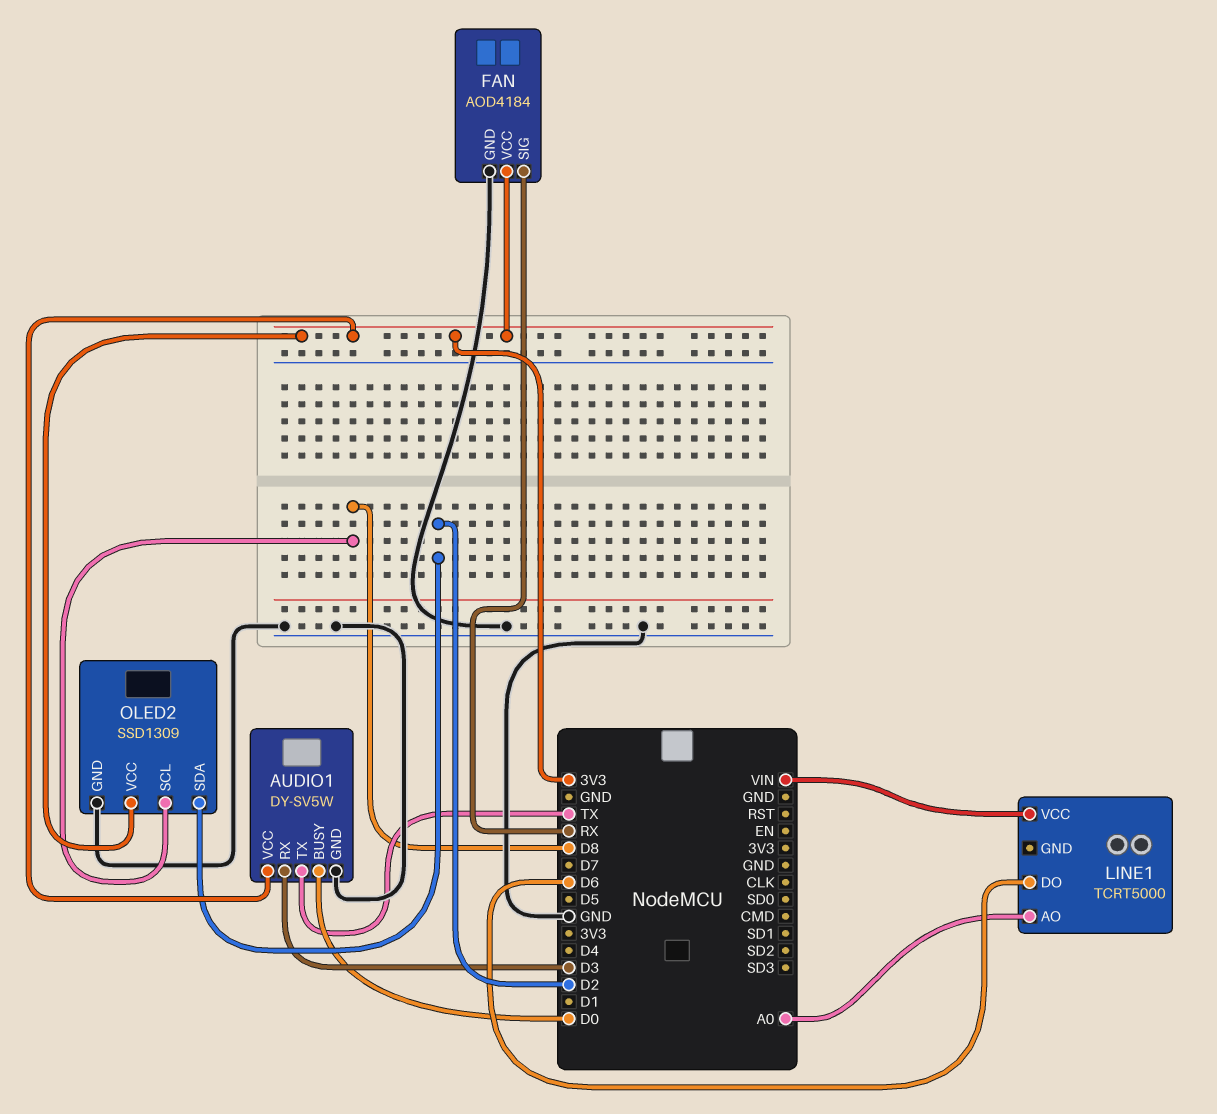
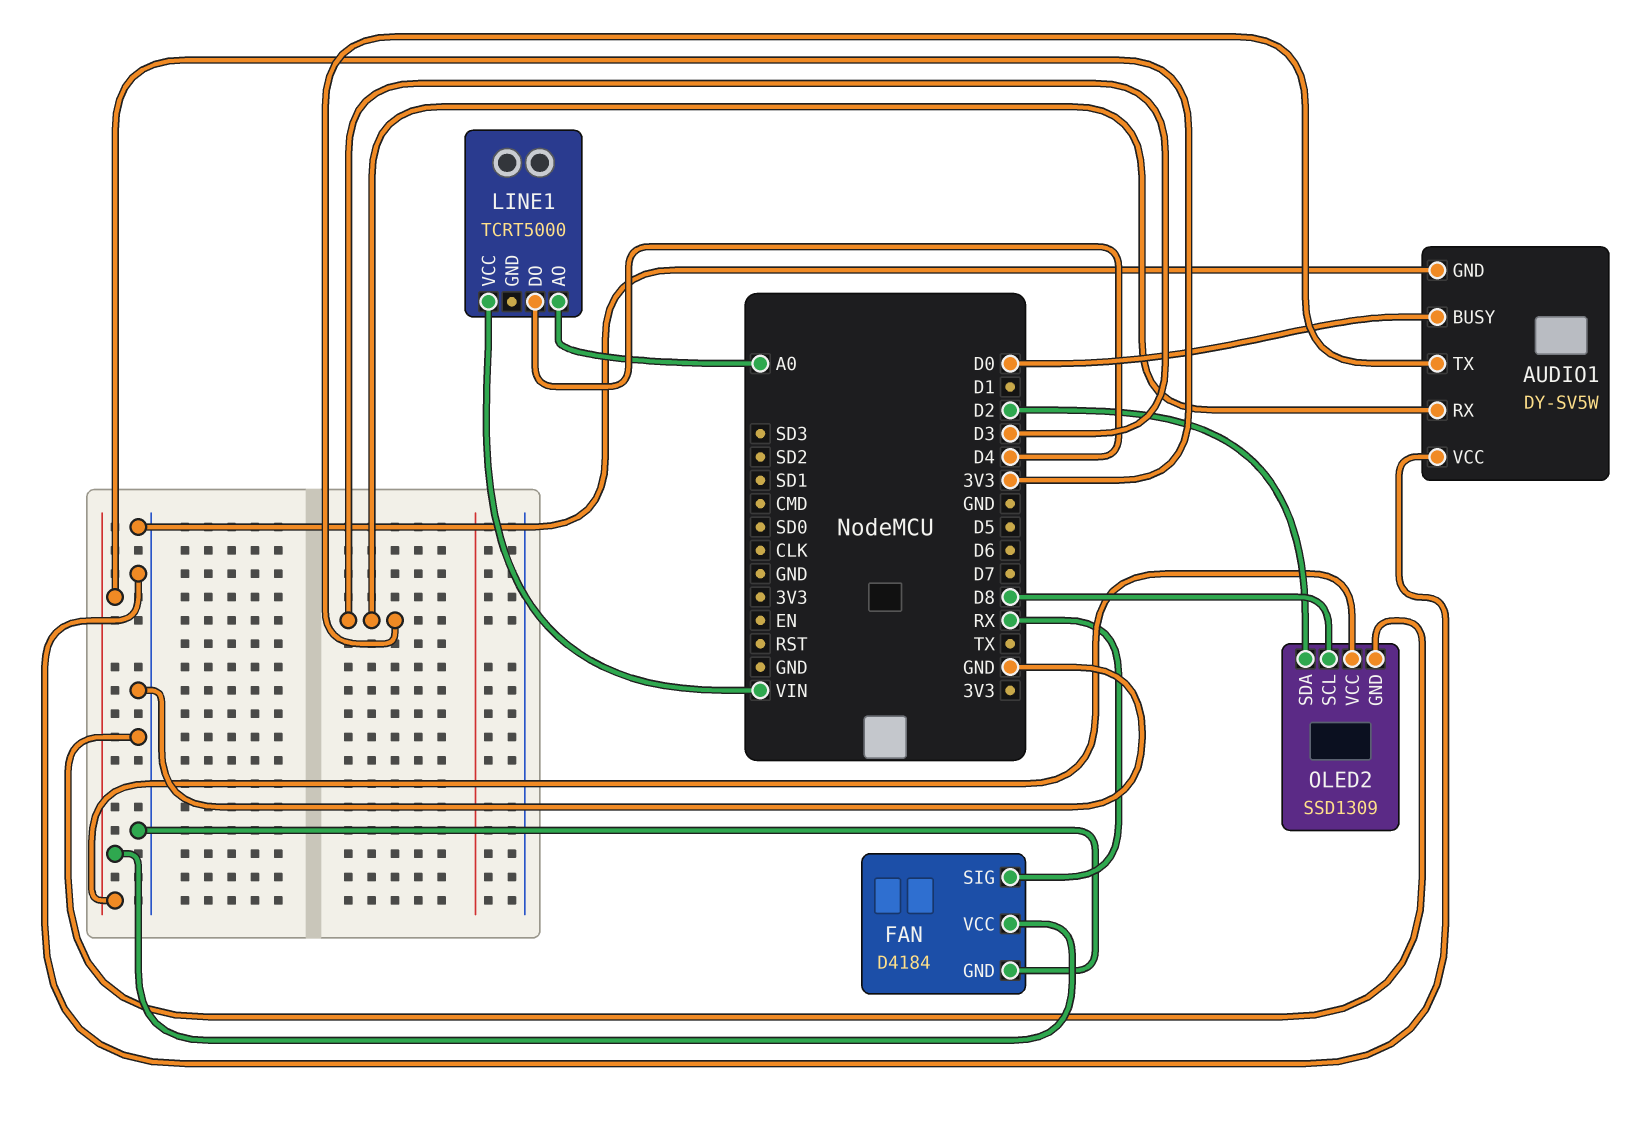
AUDIO1 pin TX: TX -> D3
AUDIO1 pin VCC: 3V3 -> GND
FAN: AOD4184 -> D4184
LINE1 pin DO: D6 -> D4

